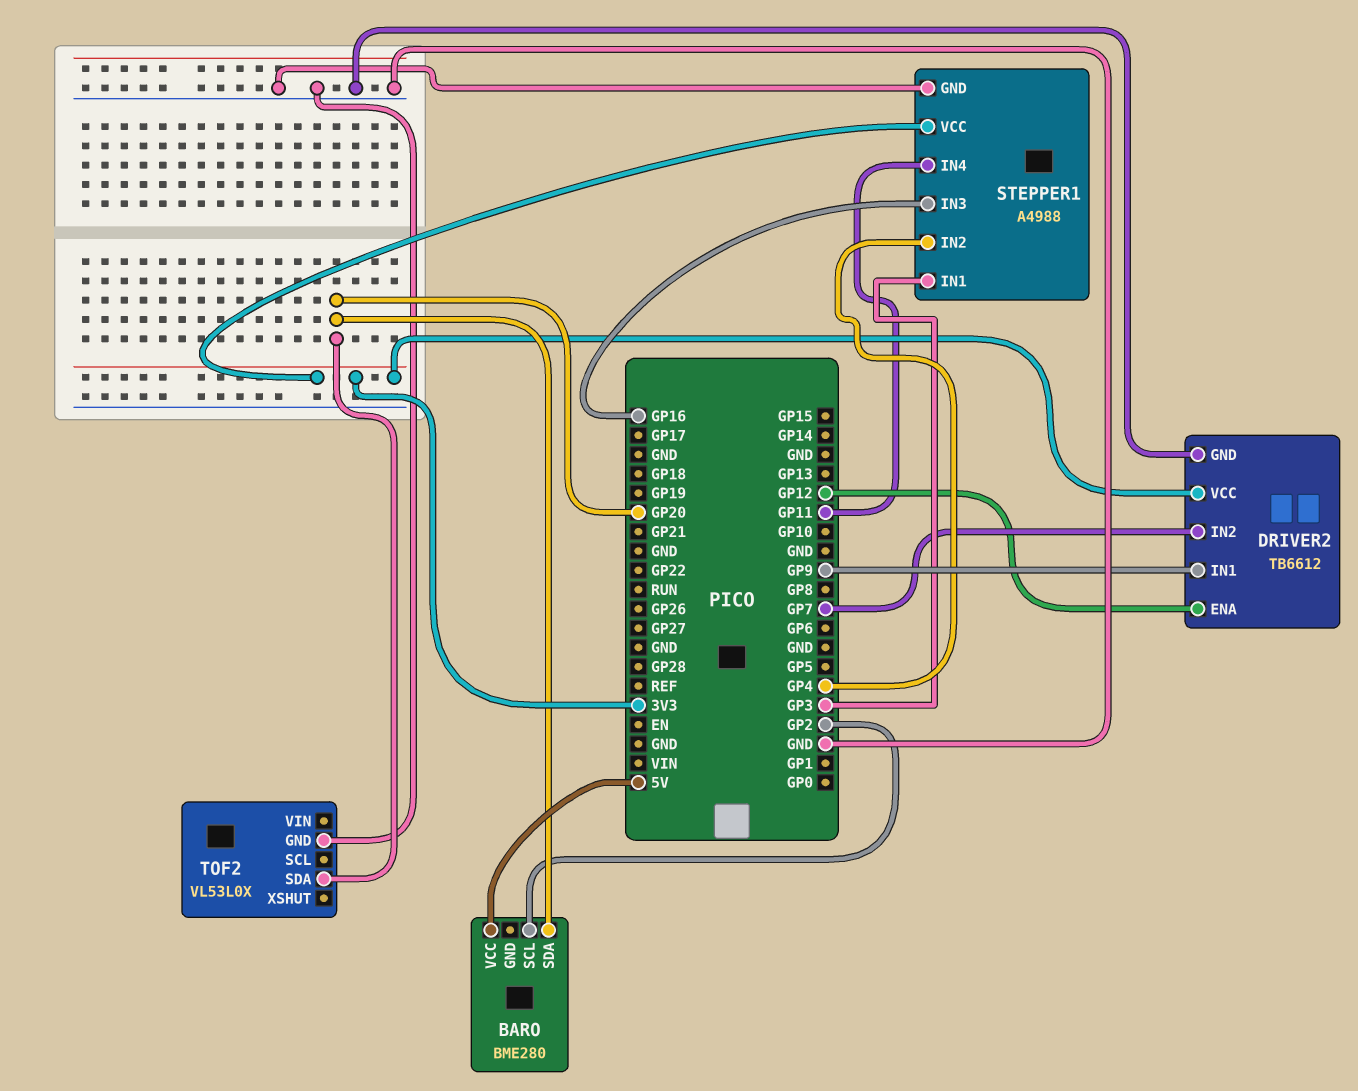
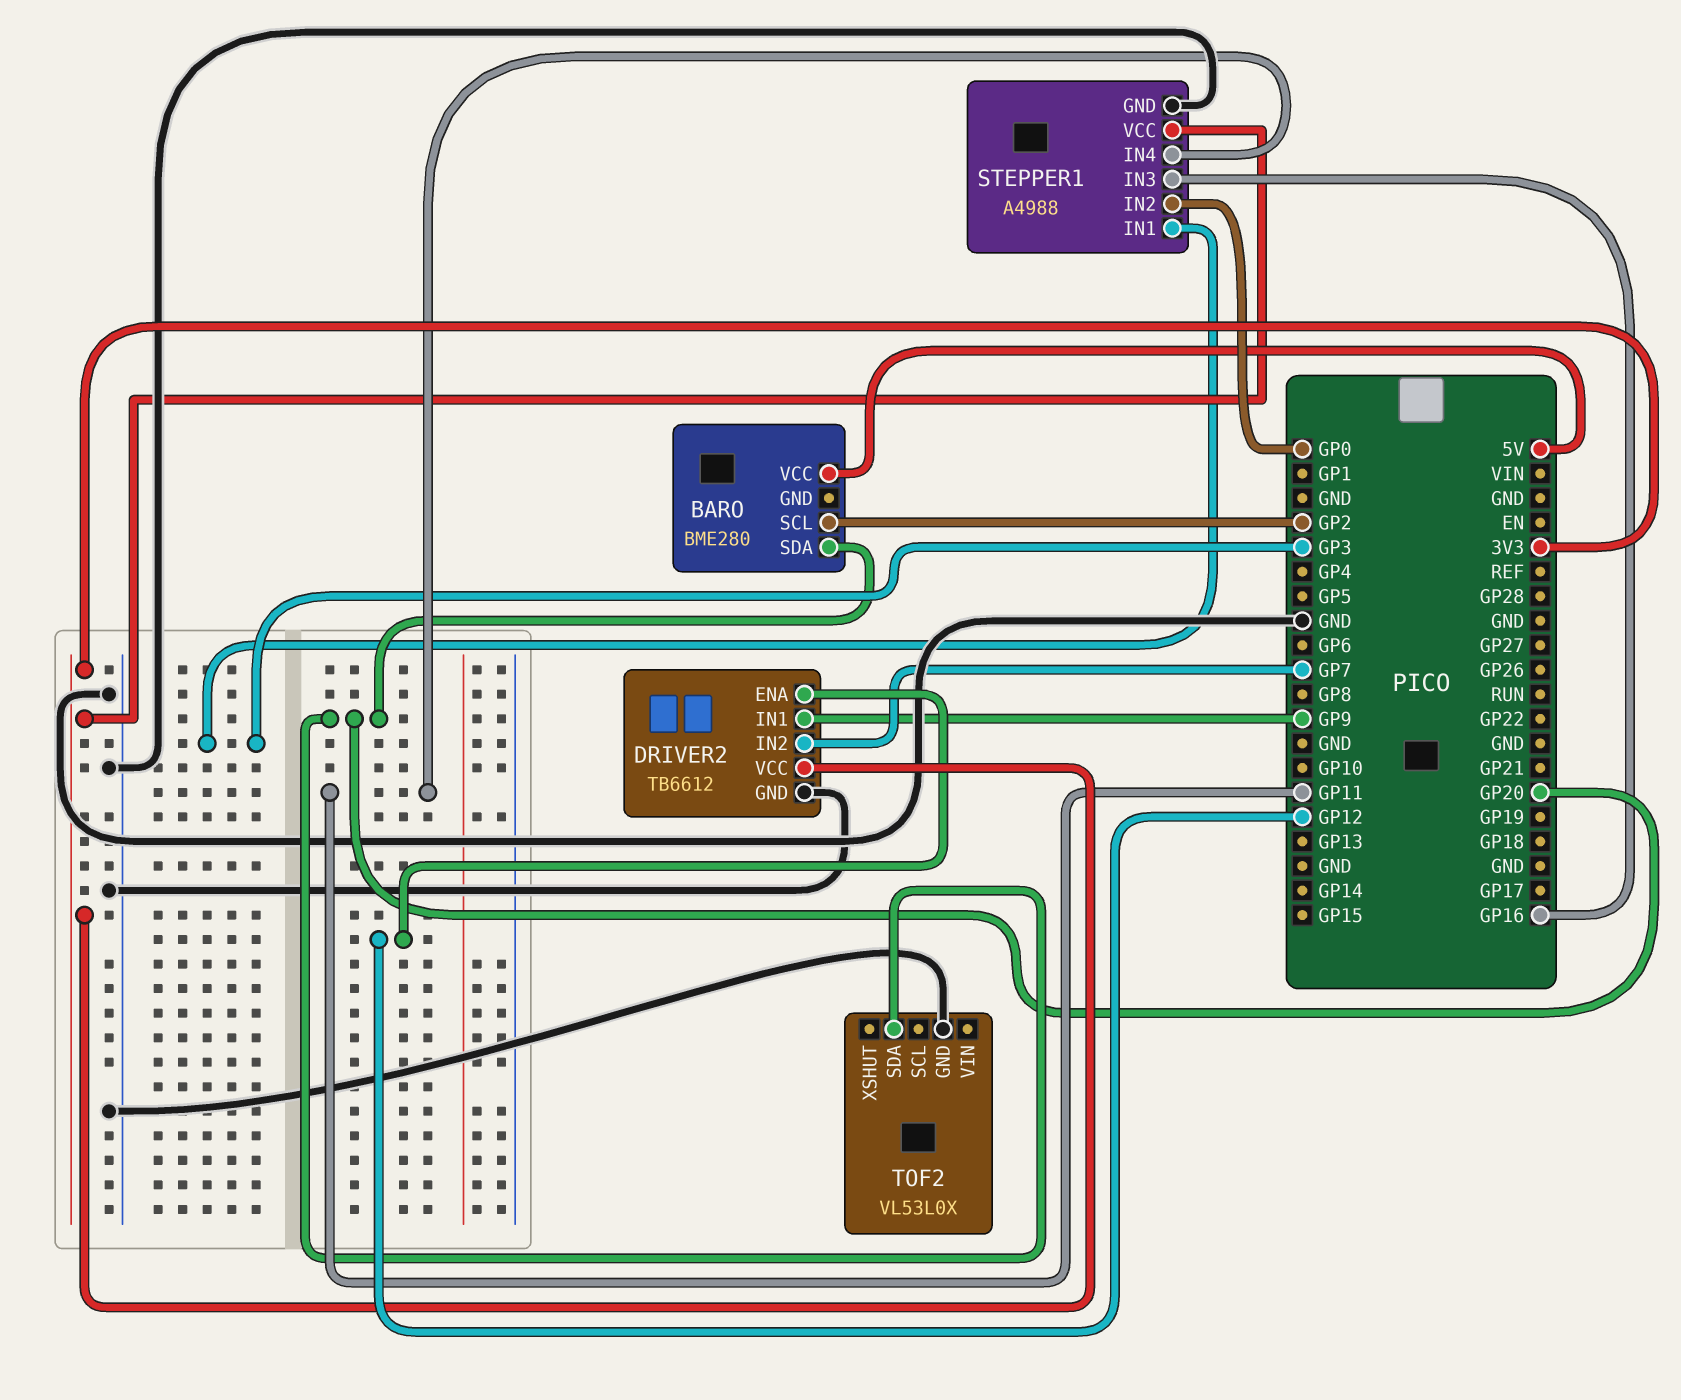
STEPPER1 pin IN2: GP4 -> GP0

